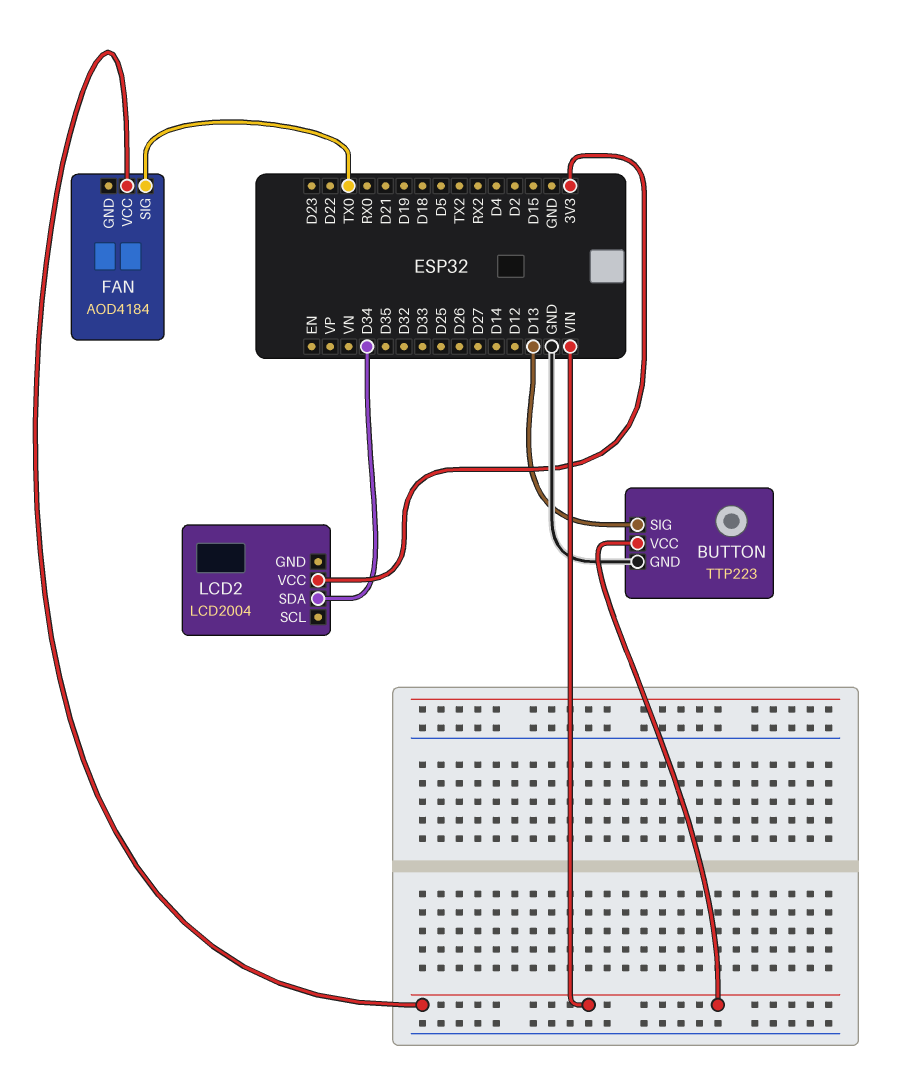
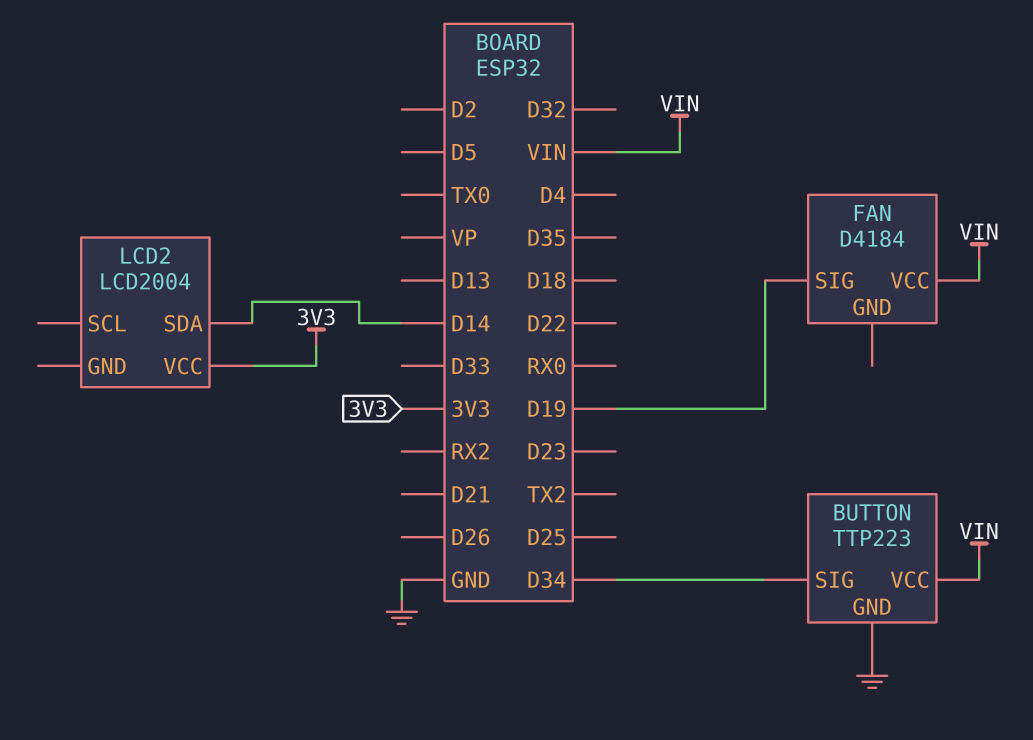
BUTTON pin SIG: D13 -> D34
FAN: AOD4184 -> D4184
FAN pin SIG: TX0 -> D19
LCD2 pin SDA: D34 -> D14

